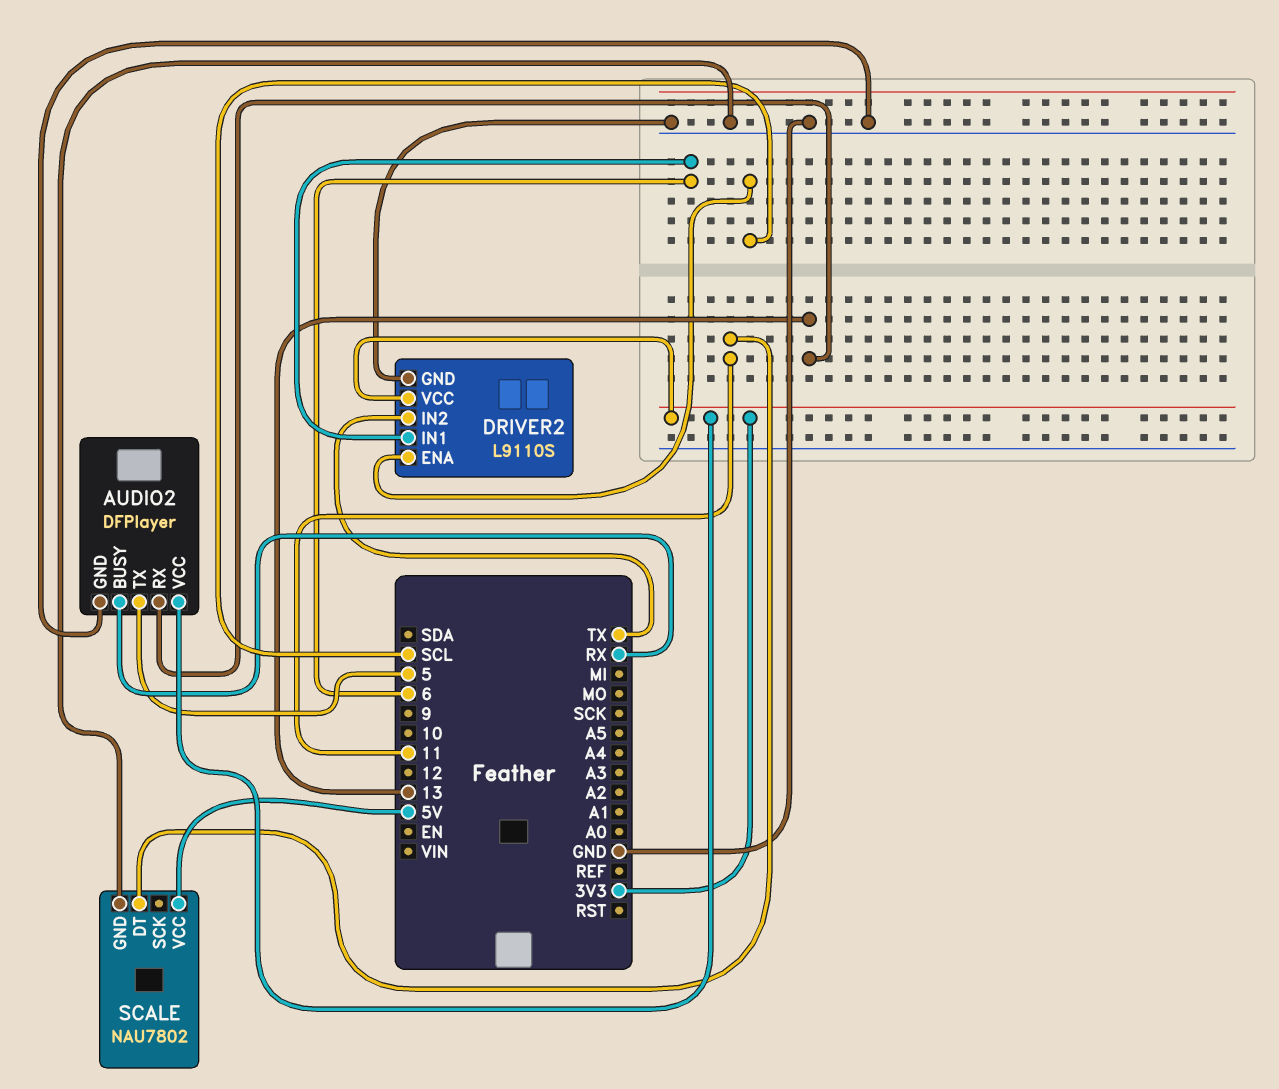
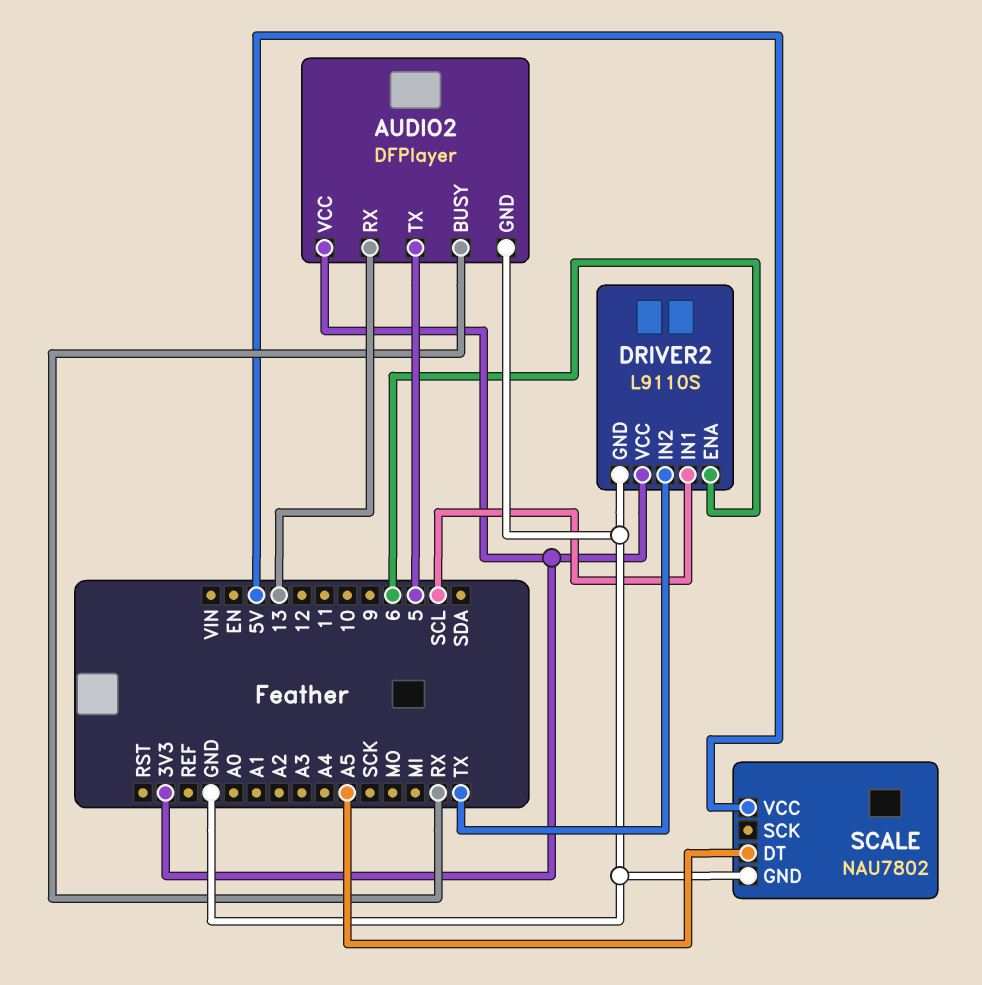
DRIVER2 pin ENA: SCL -> 6
DRIVER2 pin IN1: 6 -> SCL
SCALE pin DT: 11 -> A5

